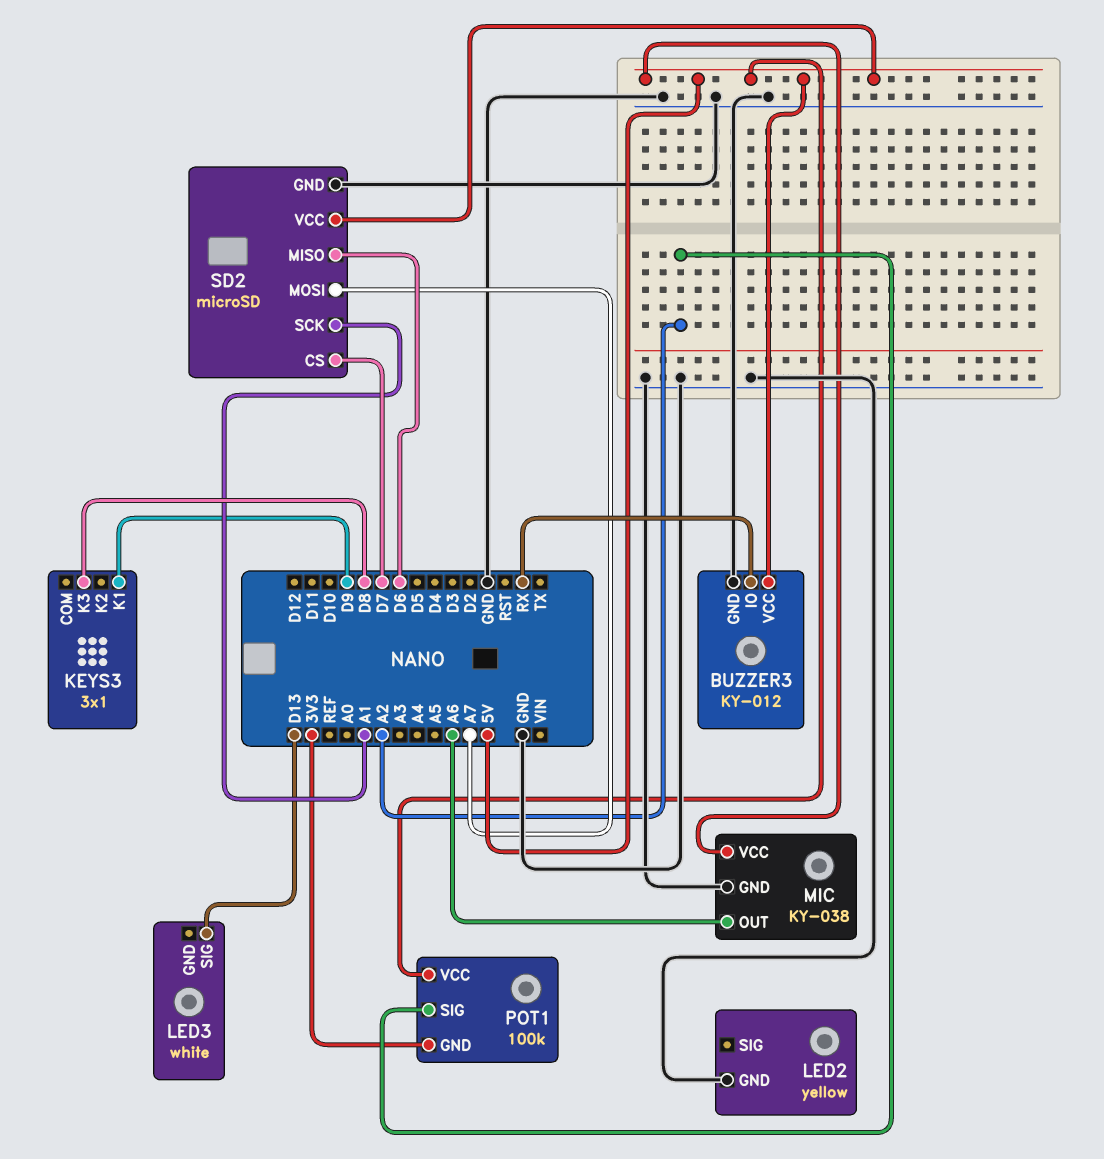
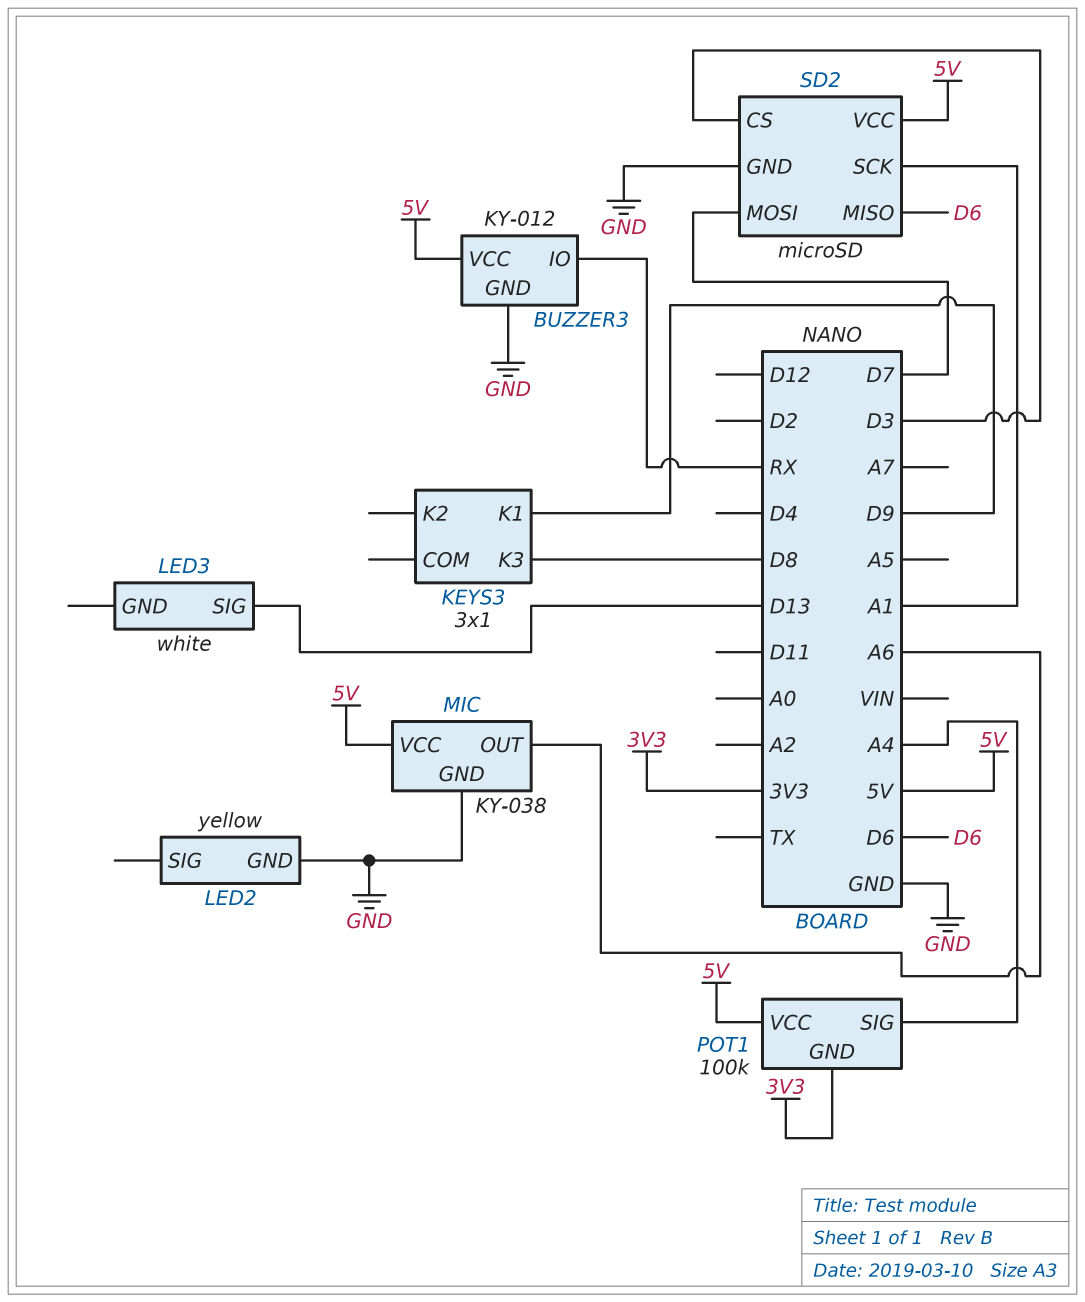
POT1 pin SIG: A2 -> A4
SD2 pin CS: D7 -> D3
SD2 pin MOSI: A7 -> D7

